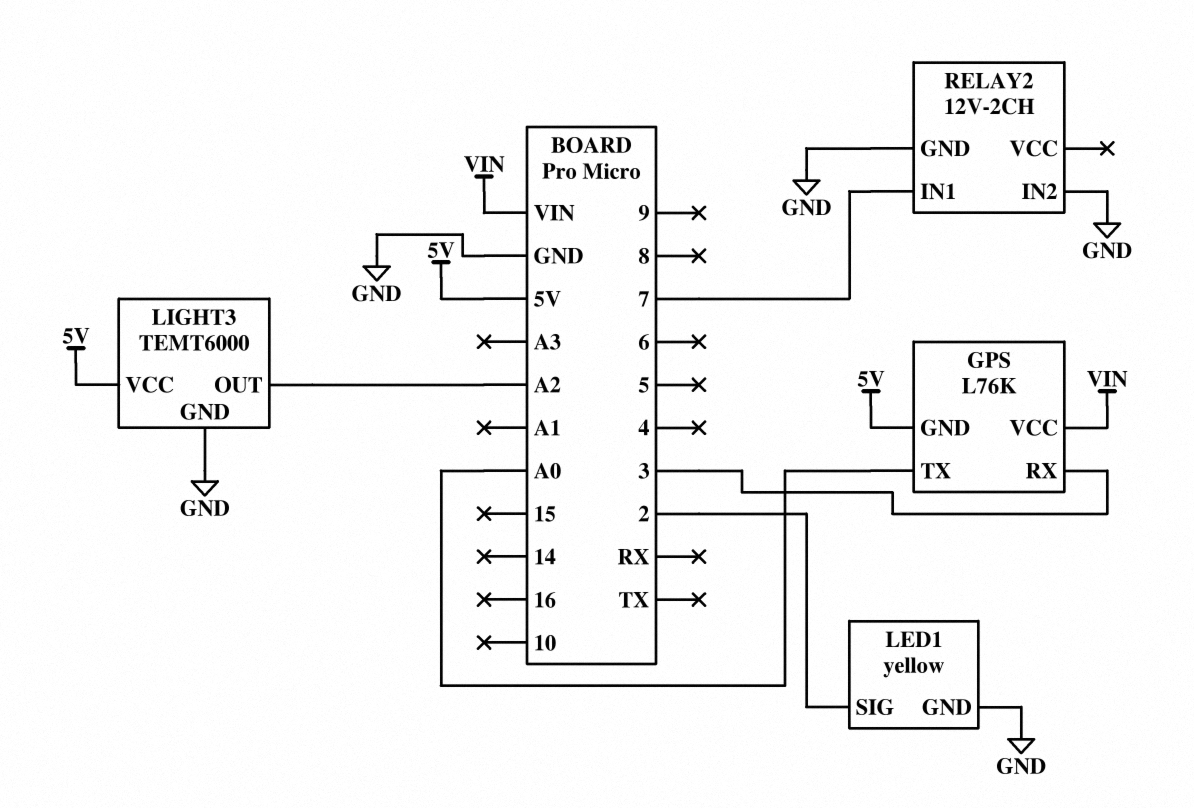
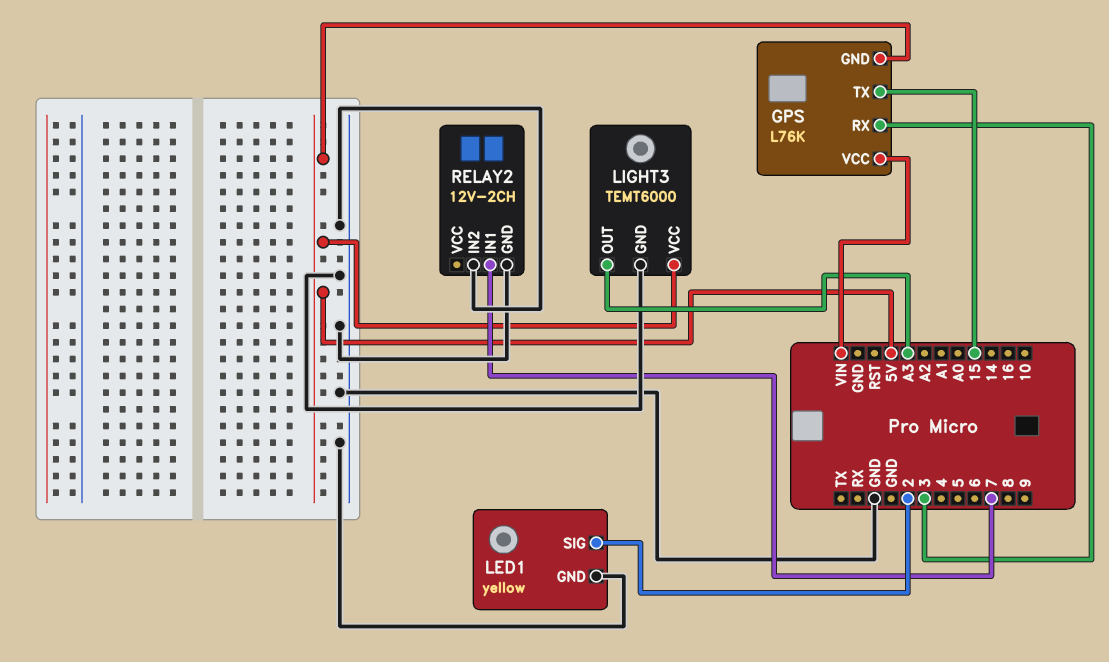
GPS pin TX: A0 -> 15
LIGHT3 pin OUT: A2 -> A3

